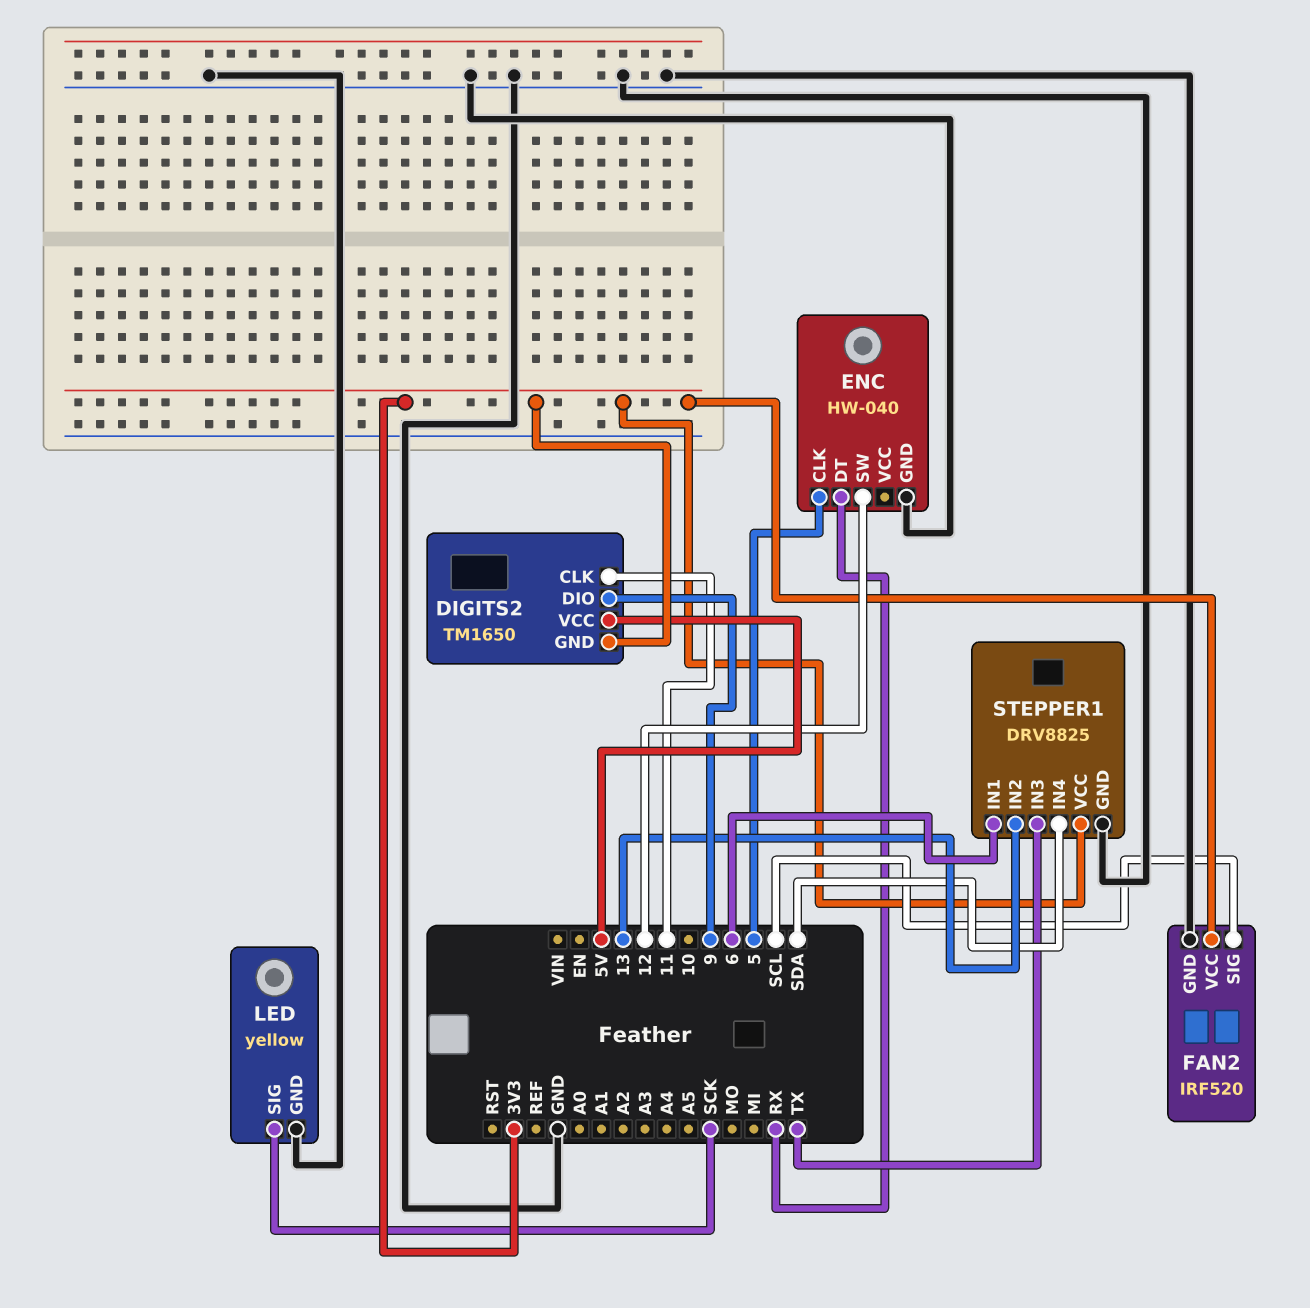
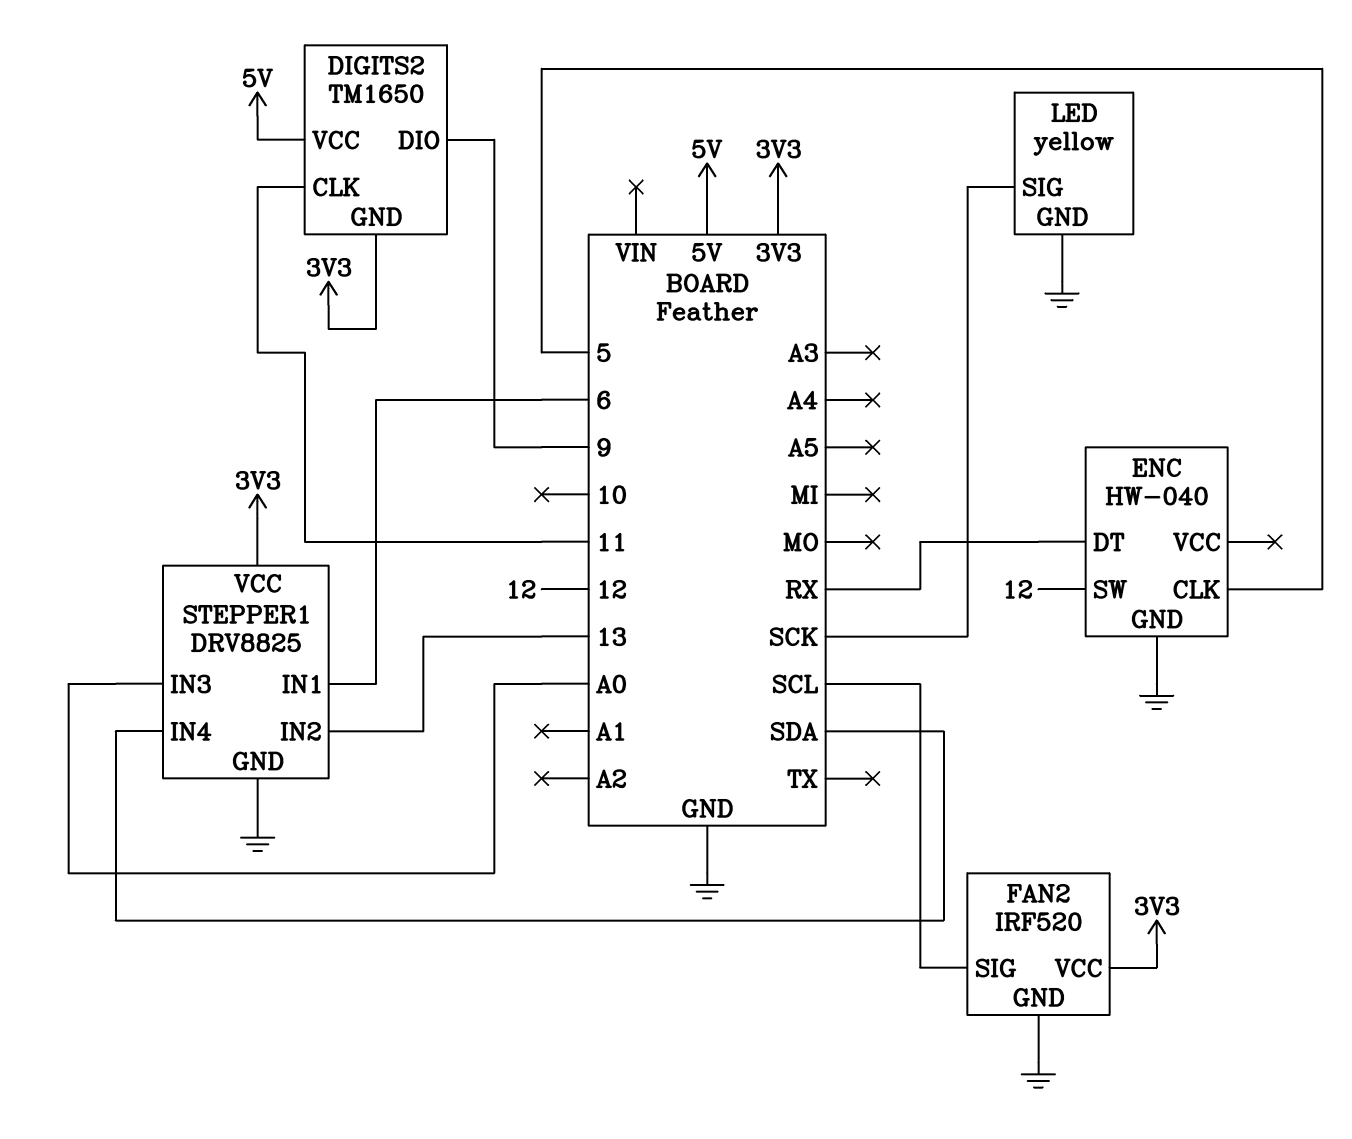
STEPPER1 pin IN3: TX -> A0

